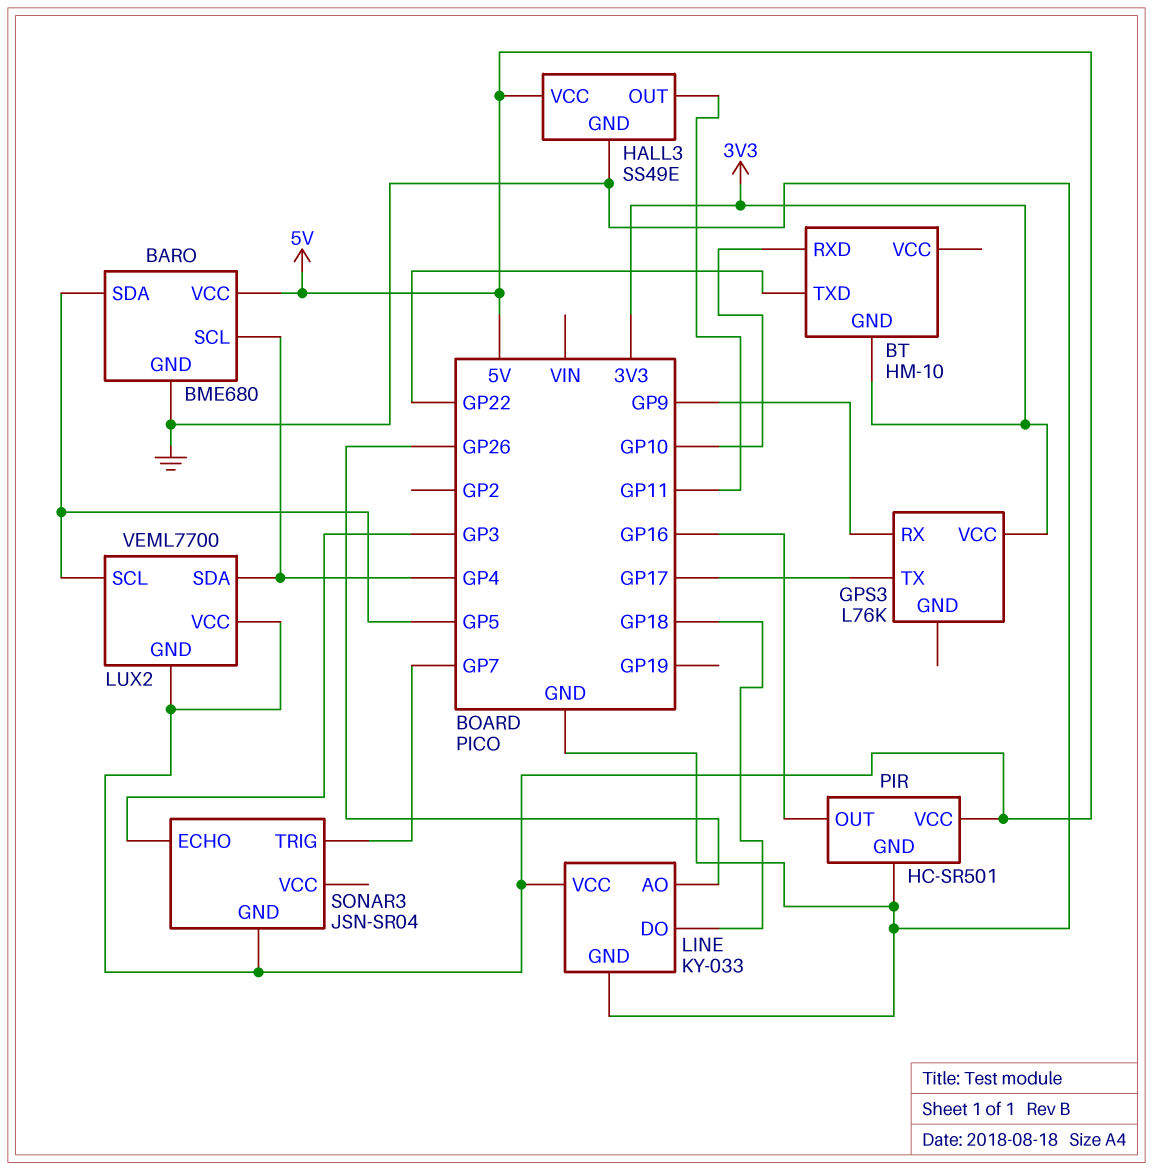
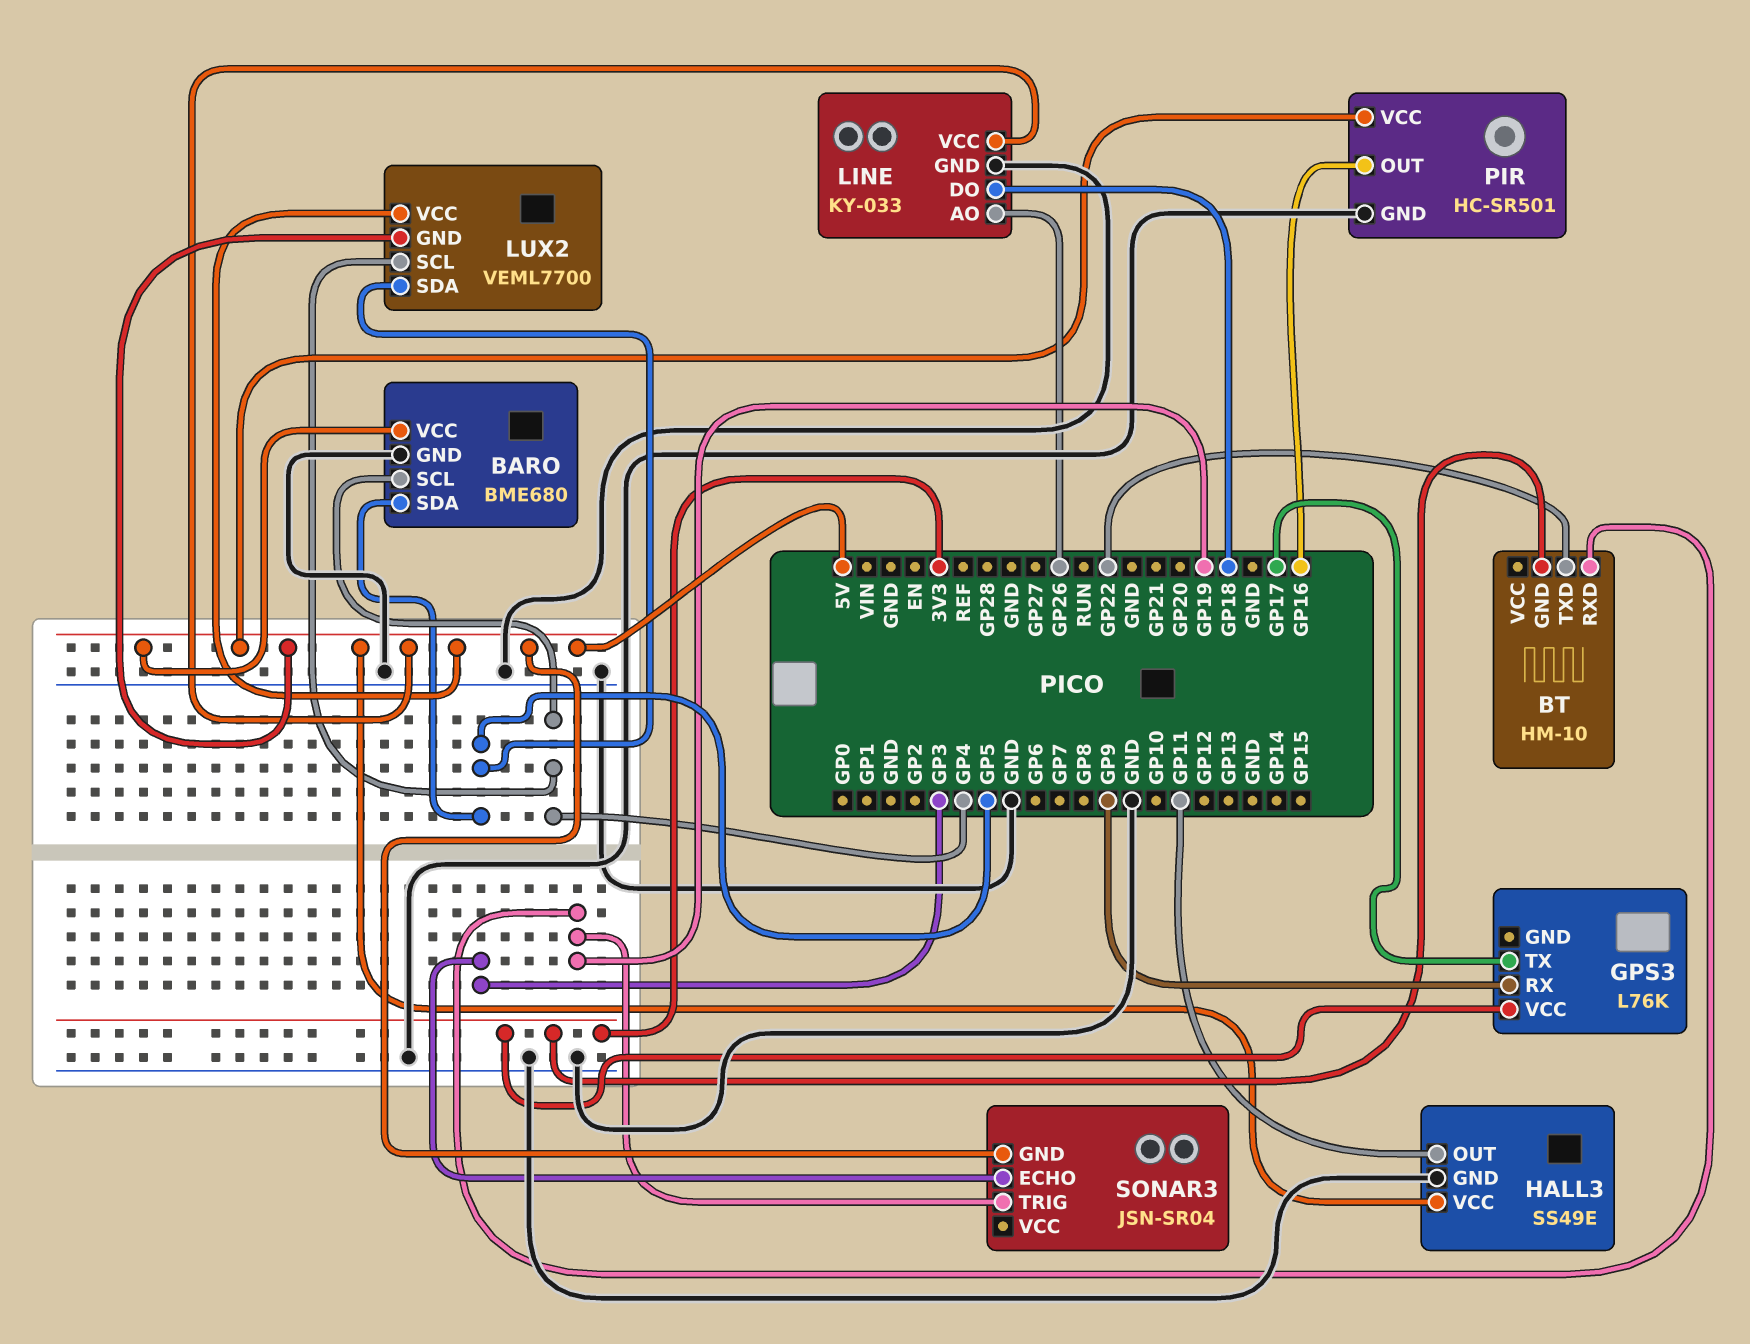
BT pin RXD: GP10 -> GP19
LUX2 pin SCL: GP5 -> GP4
LUX2 pin SDA: GP4 -> GP5
SONAR3 pin TRIG: GP7 -> GP19

